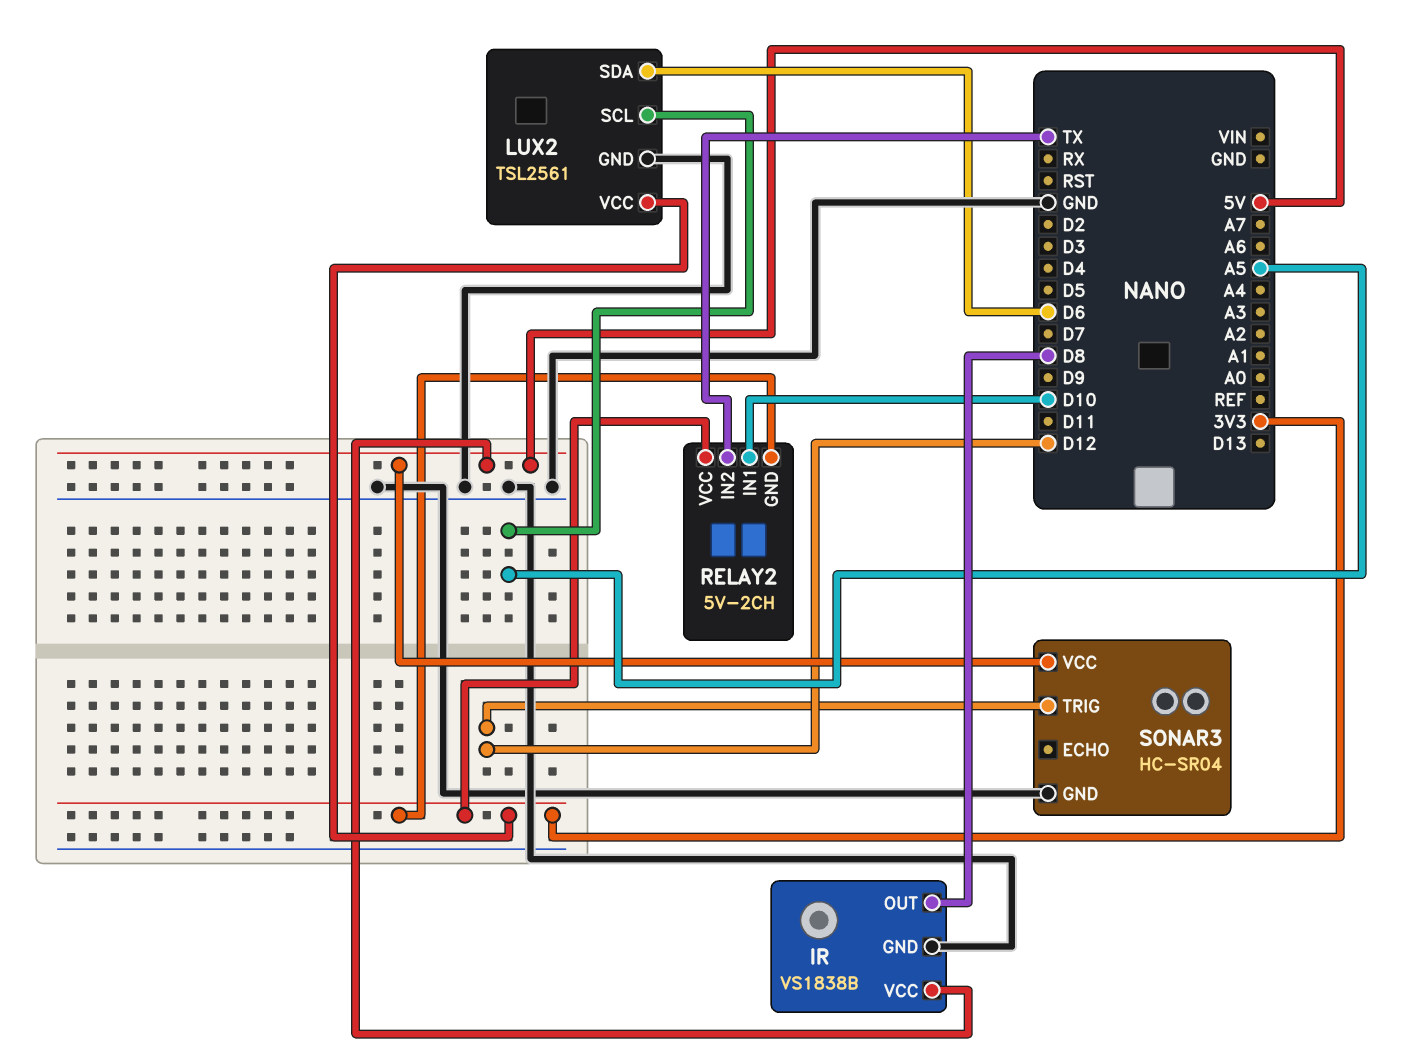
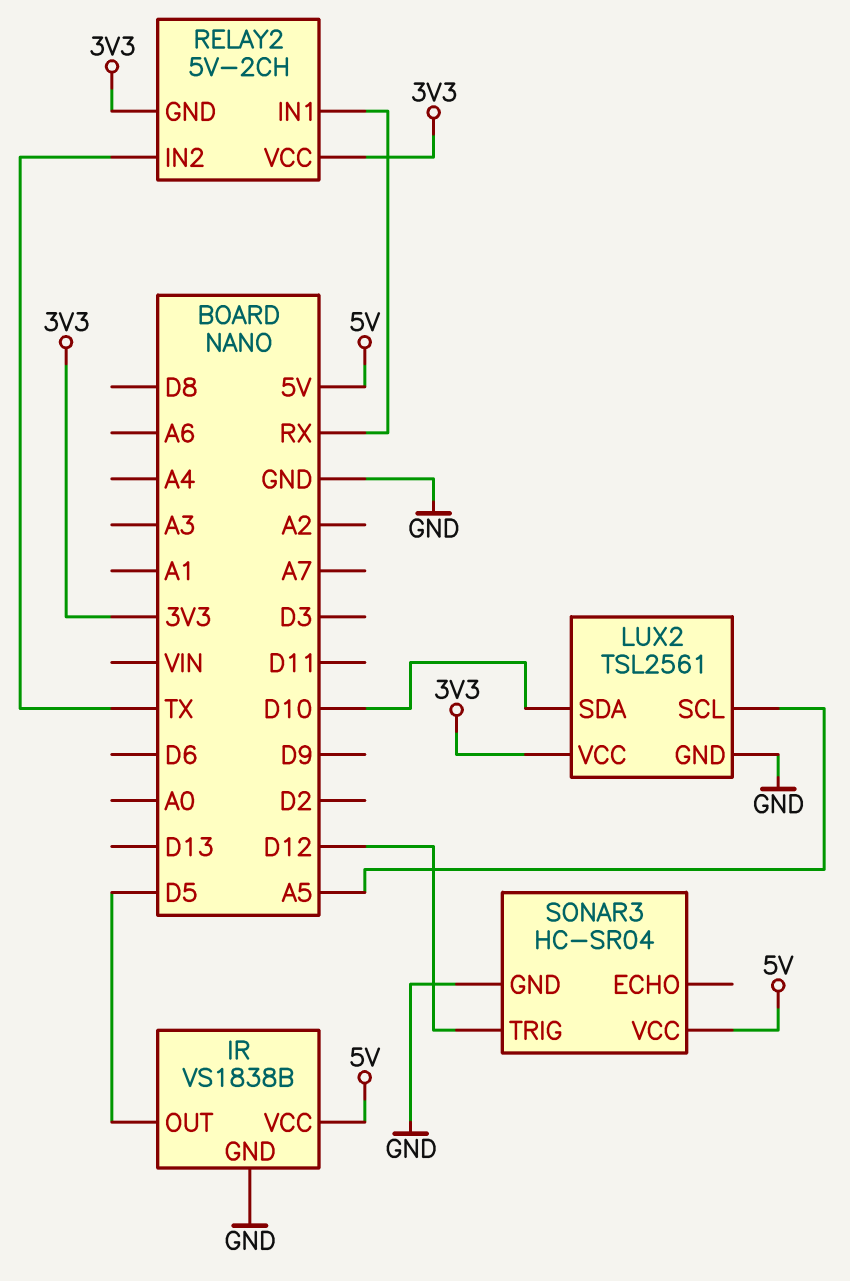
IR pin OUT: D8 -> D5
LUX2 pin SDA: D6 -> D10
RELAY2 pin IN1: D10 -> RX

